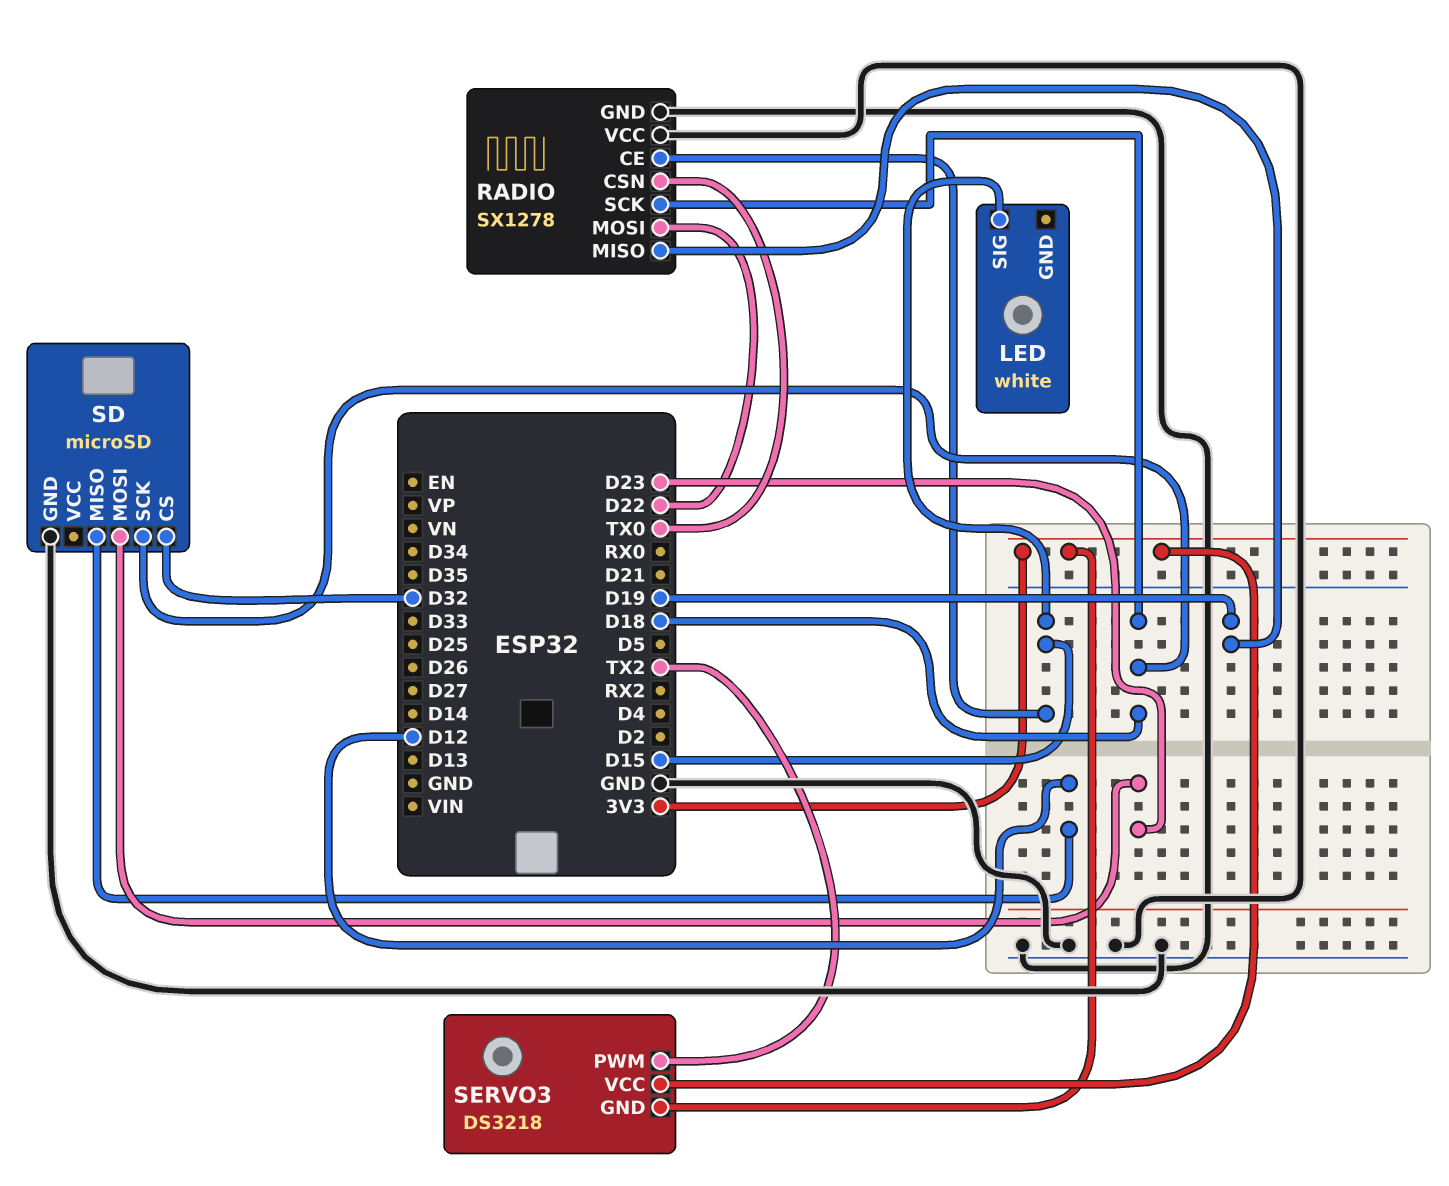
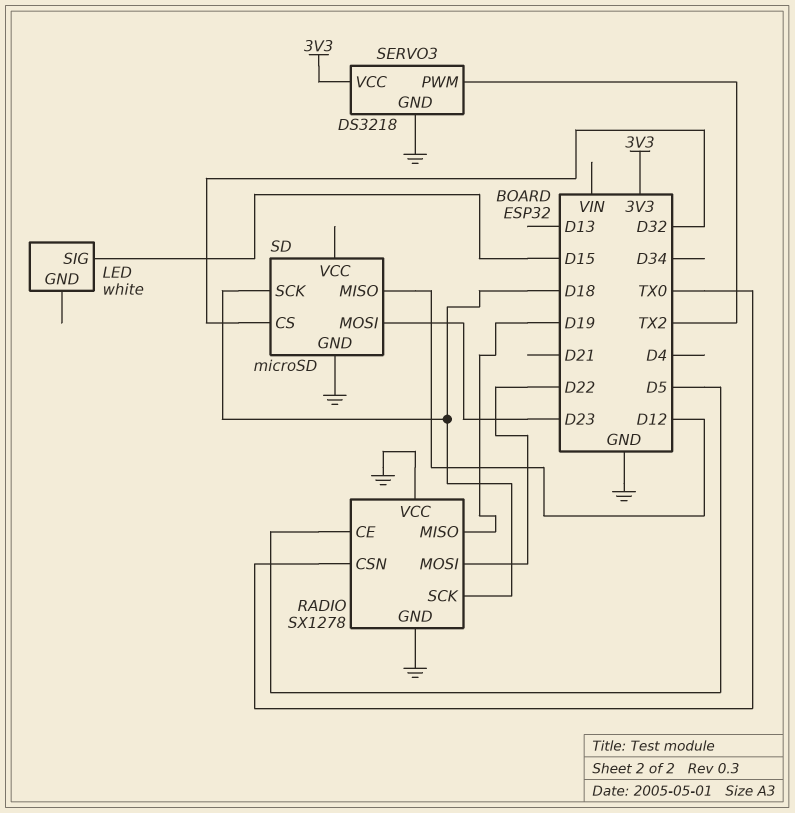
RADIO pin CE: D15 -> D5
SERVO3 pin GND: 3V3 -> GND

